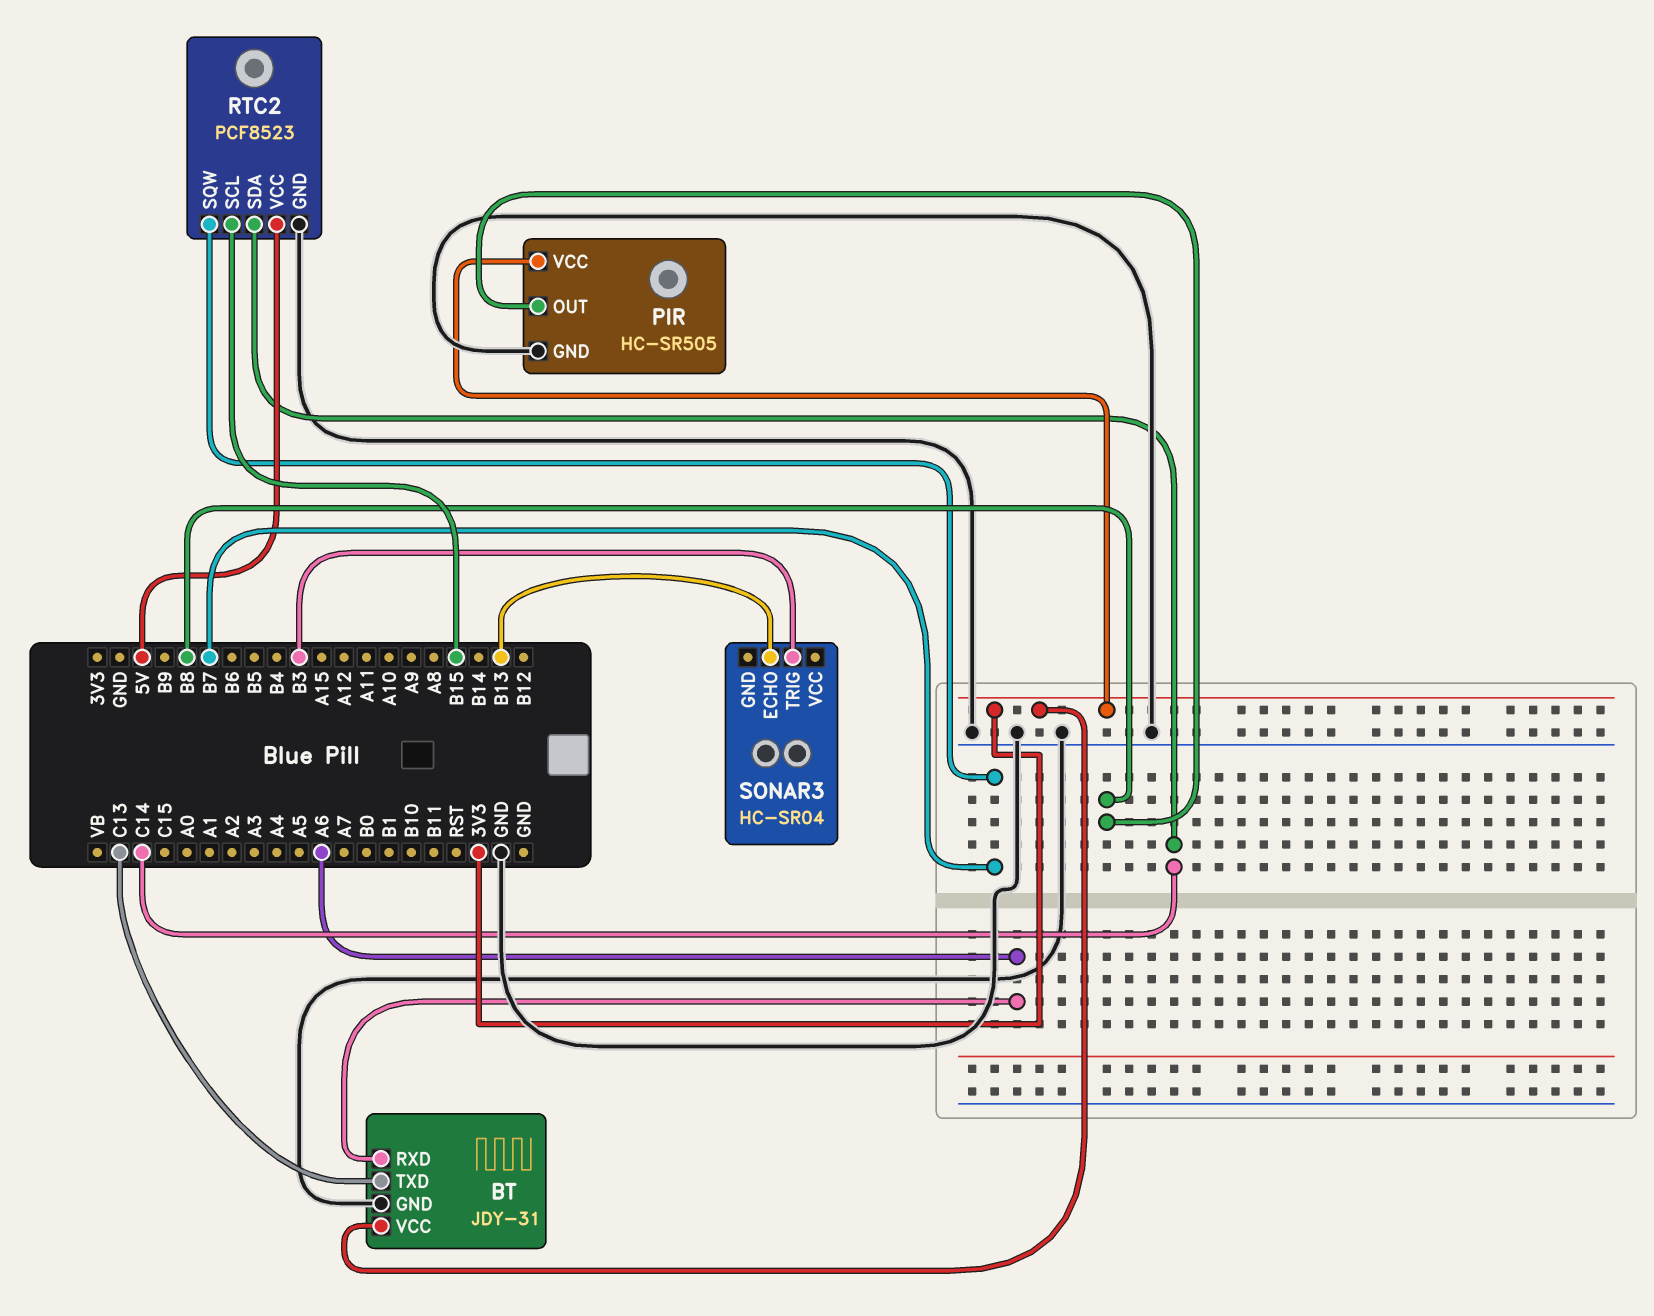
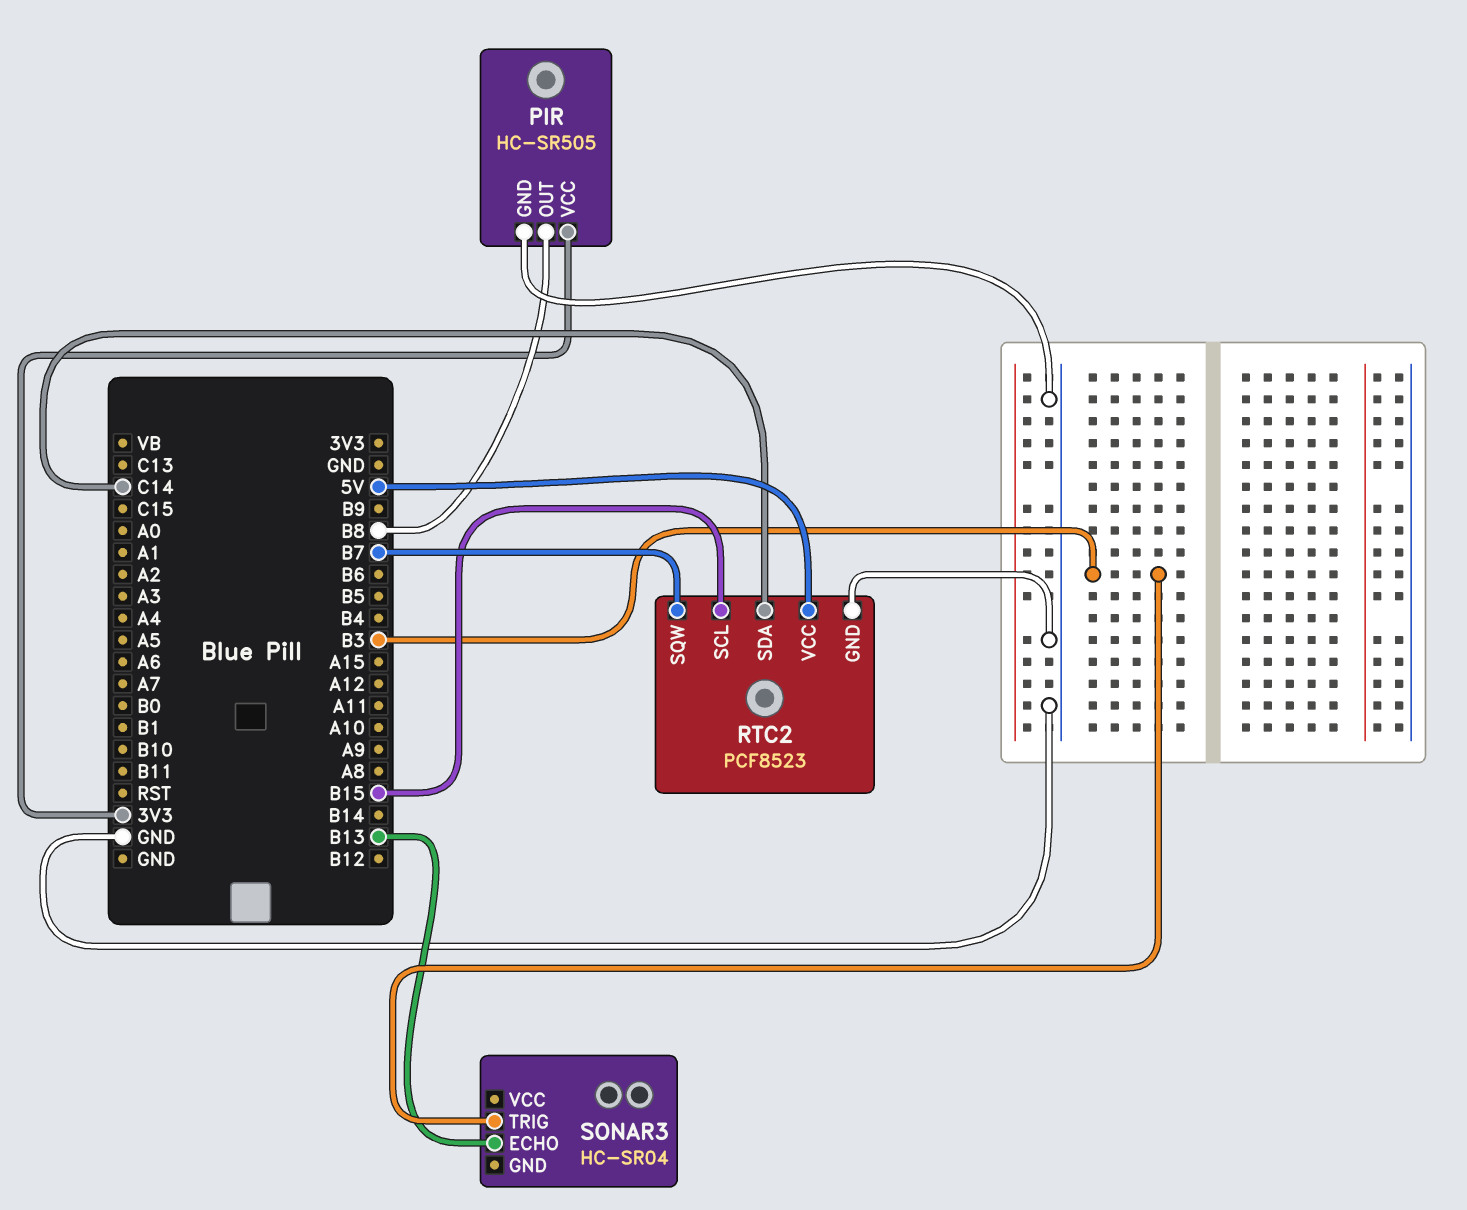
BT: JDY-31 -> none
BT pin GND: GND -> none
BT pin RXD: A6 -> none
BT pin TXD: C13 -> none
BT pin VCC: 3V3 -> none

